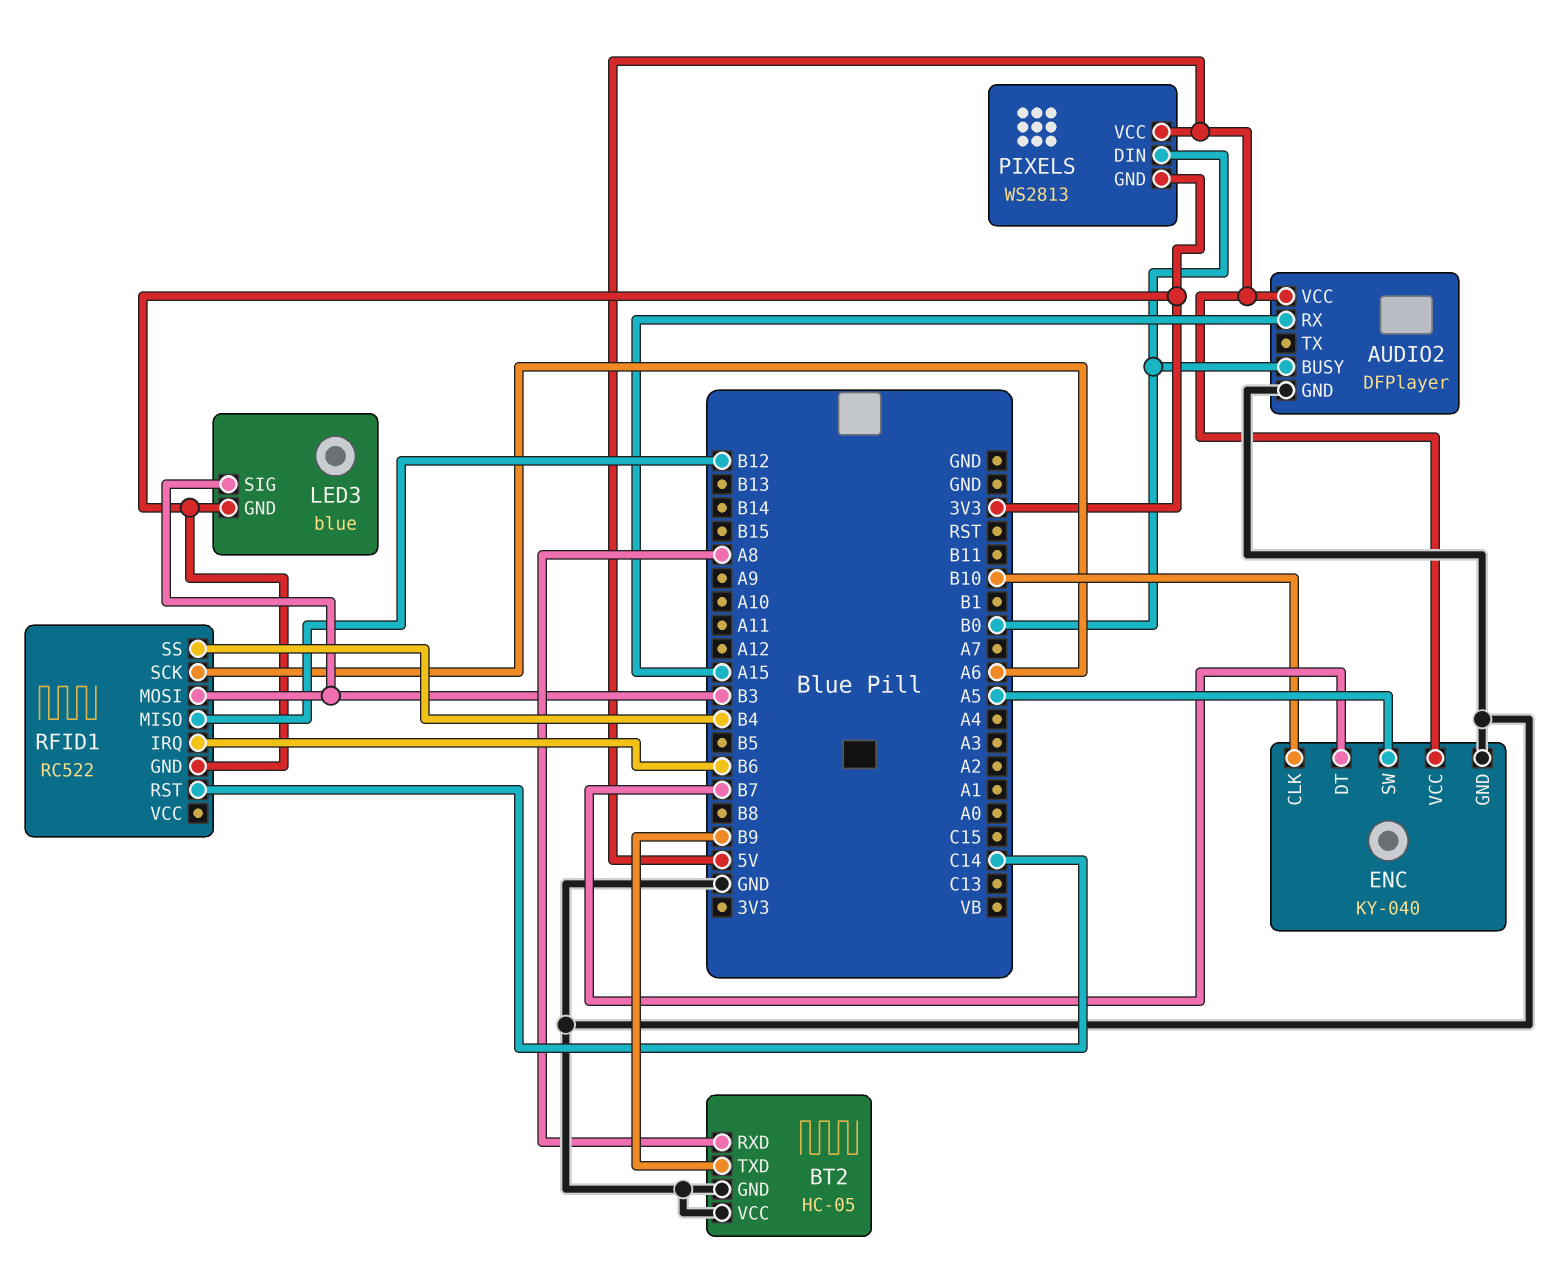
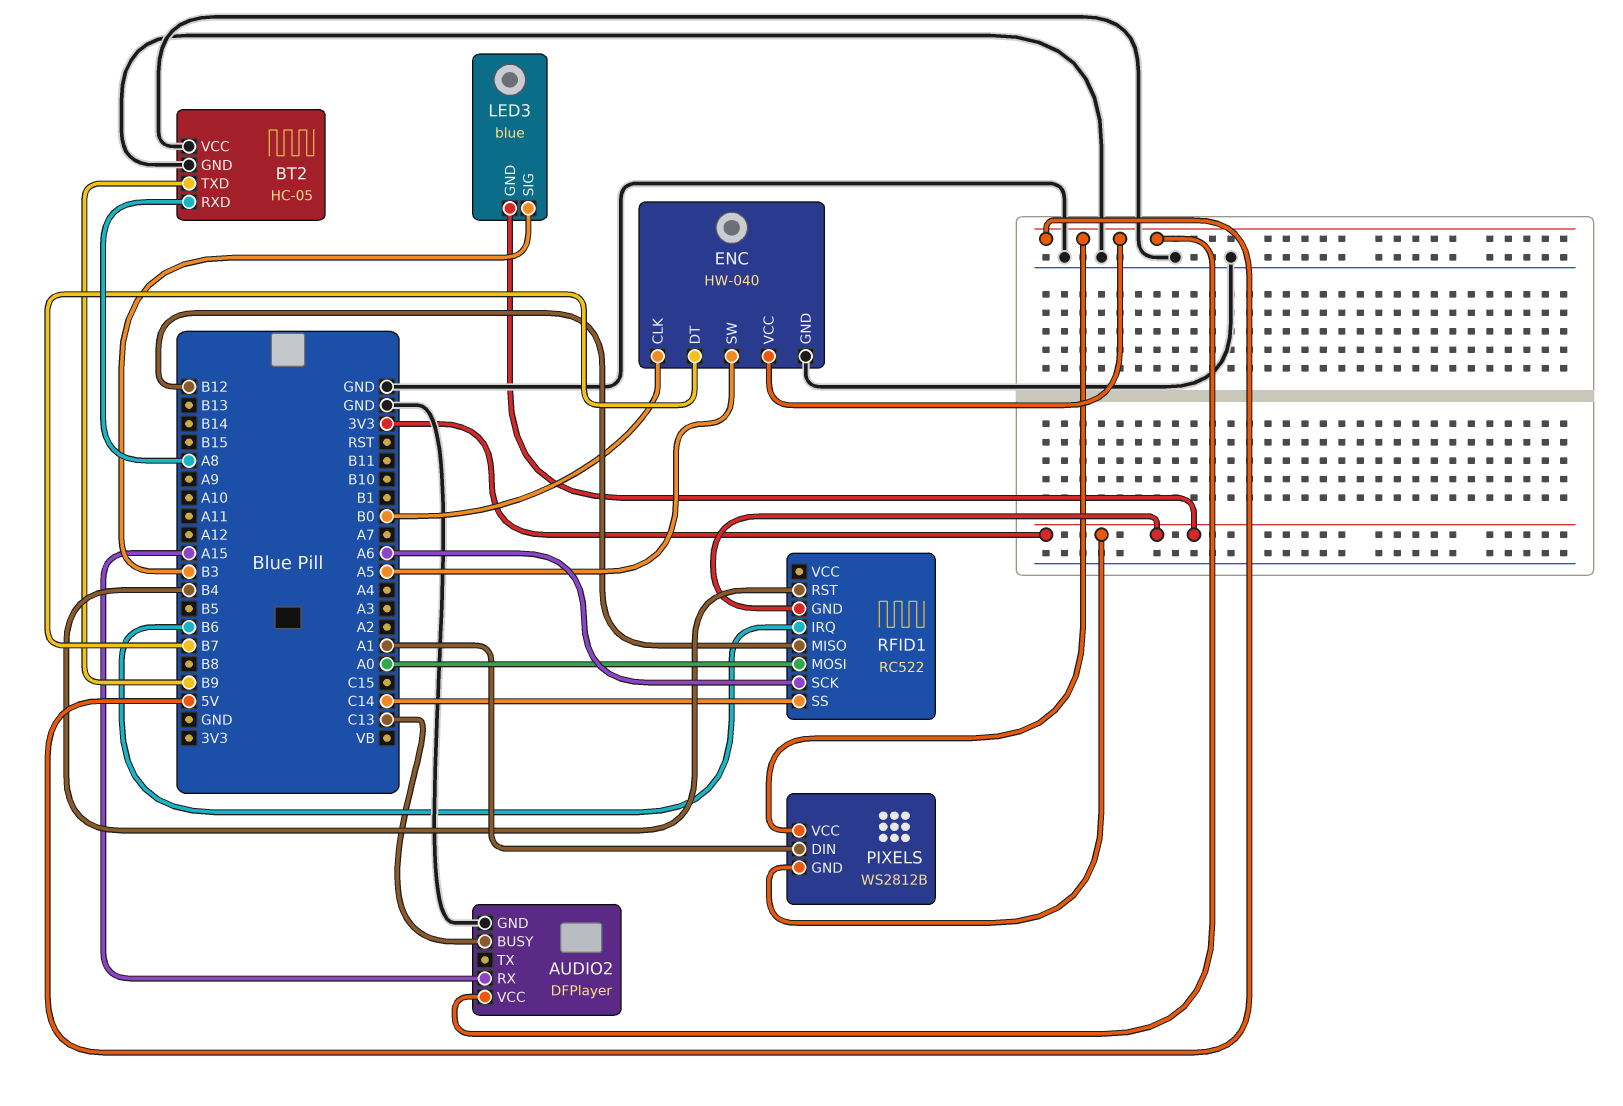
AUDIO2 pin BUSY: B0 -> C13
ENC: KY-040 -> HW-040
ENC pin CLK: B10 -> B0
PIXELS: WS2813 -> WS2812B
PIXELS pin DIN: B0 -> A1
RFID1 pin MOSI: B3 -> A0
RFID1 pin RST: C14 -> B4
RFID1 pin SS: B4 -> C14

